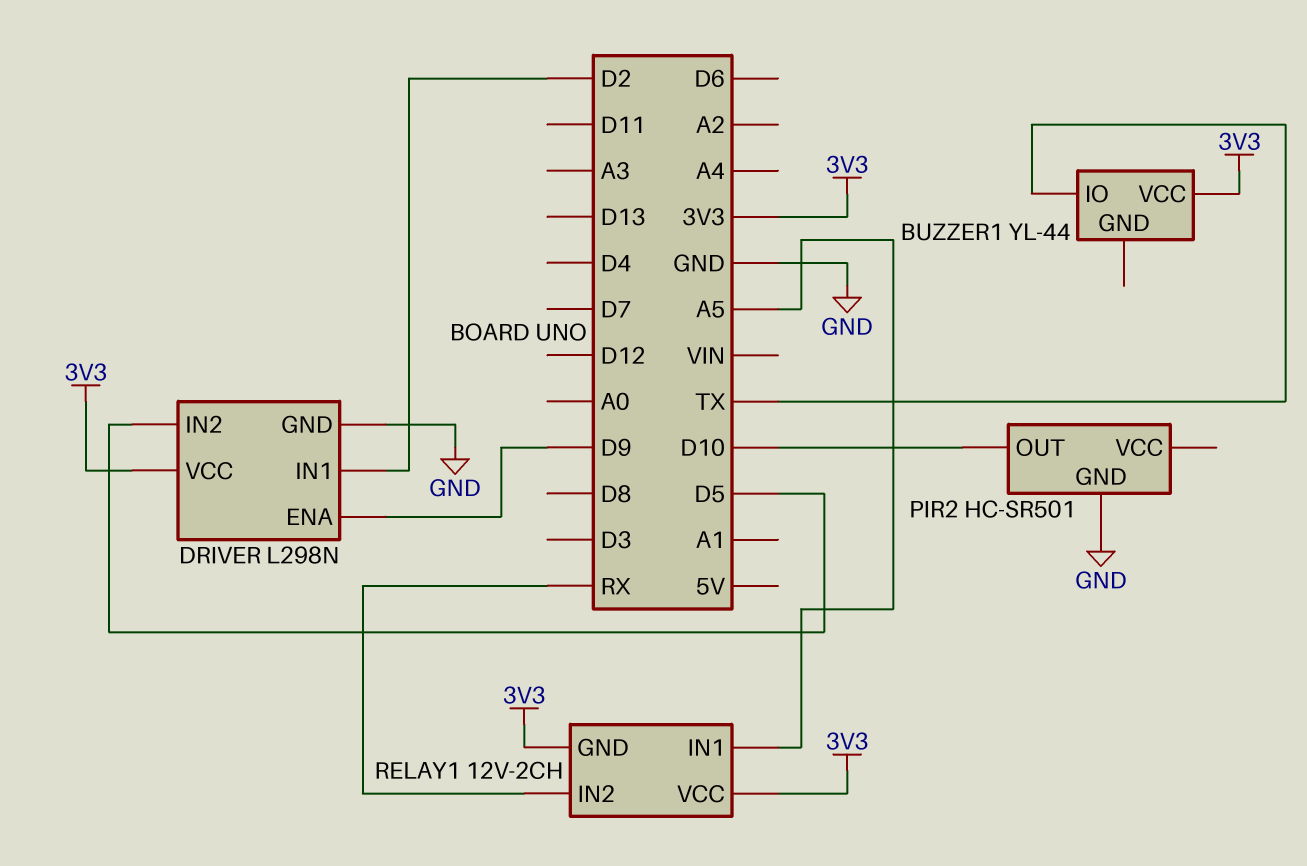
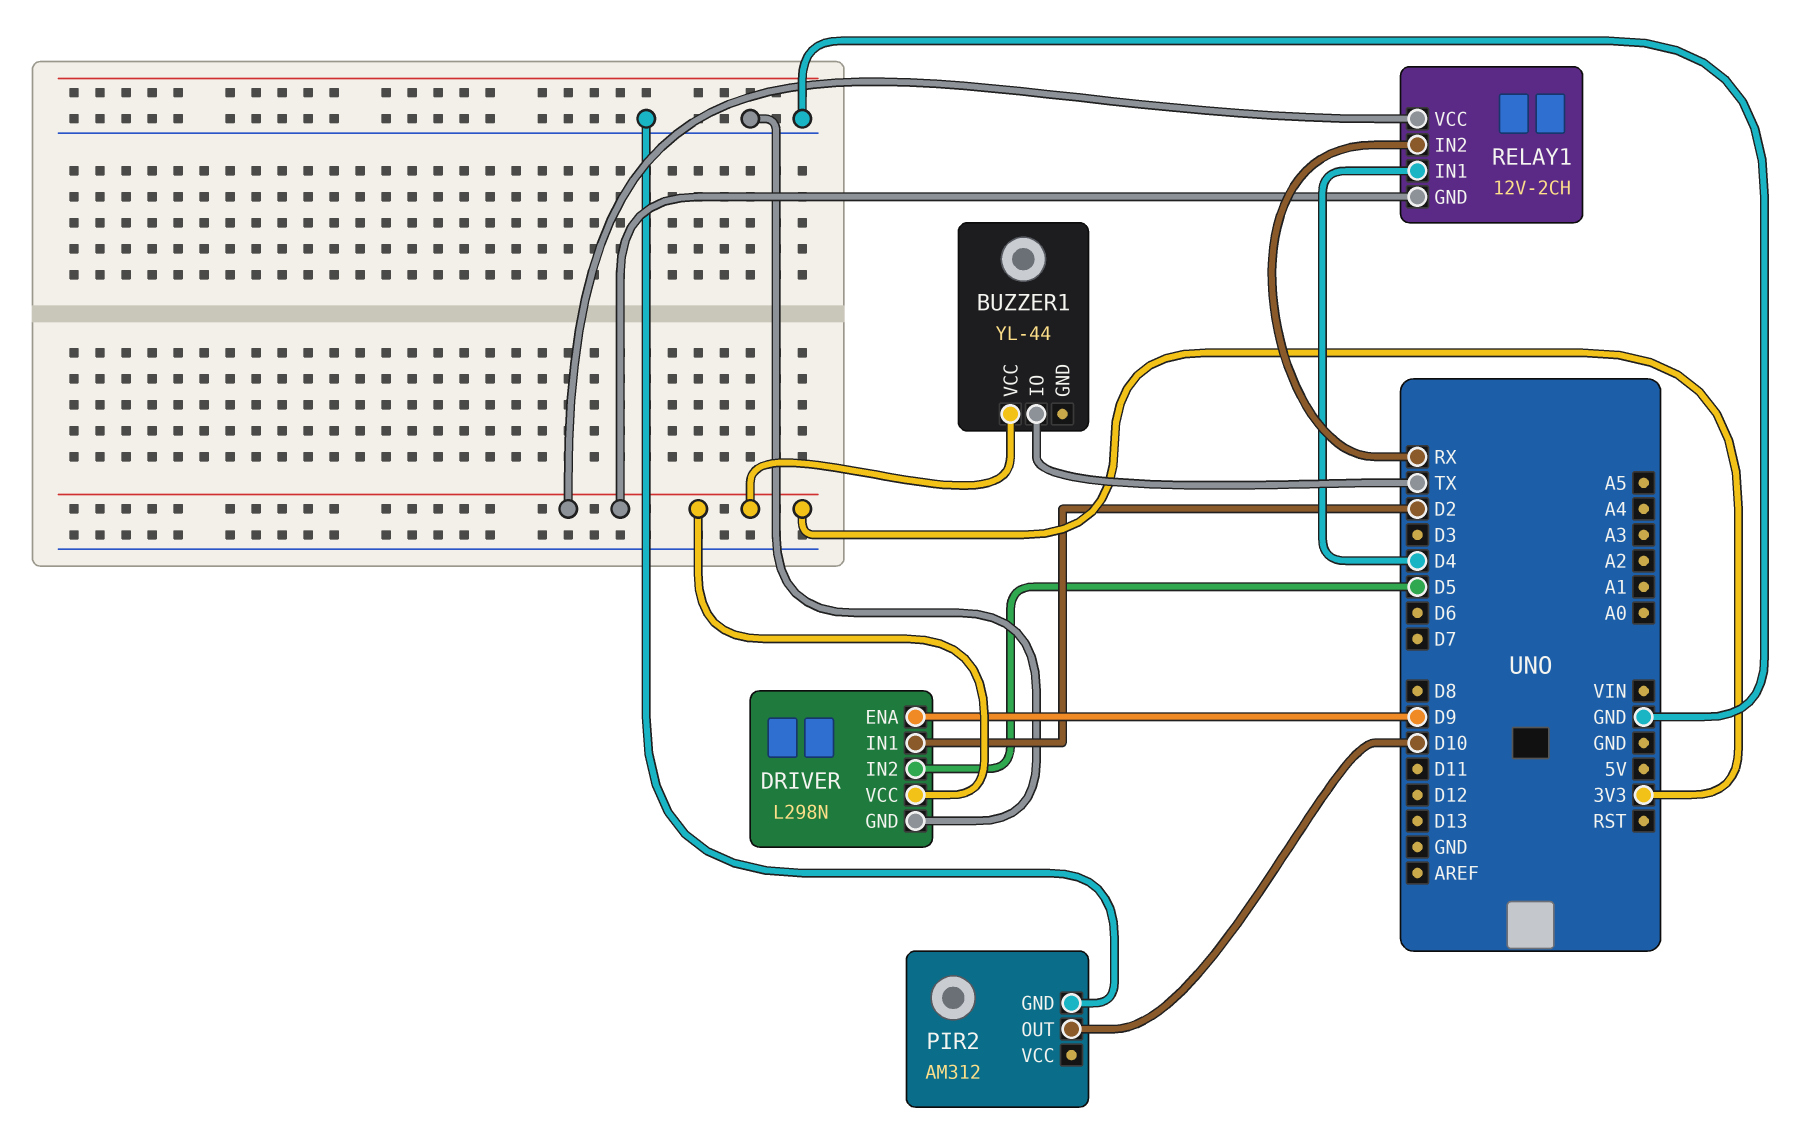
PIR2: HC-SR501 -> AM312
RELAY1 pin IN1: A5 -> D4

